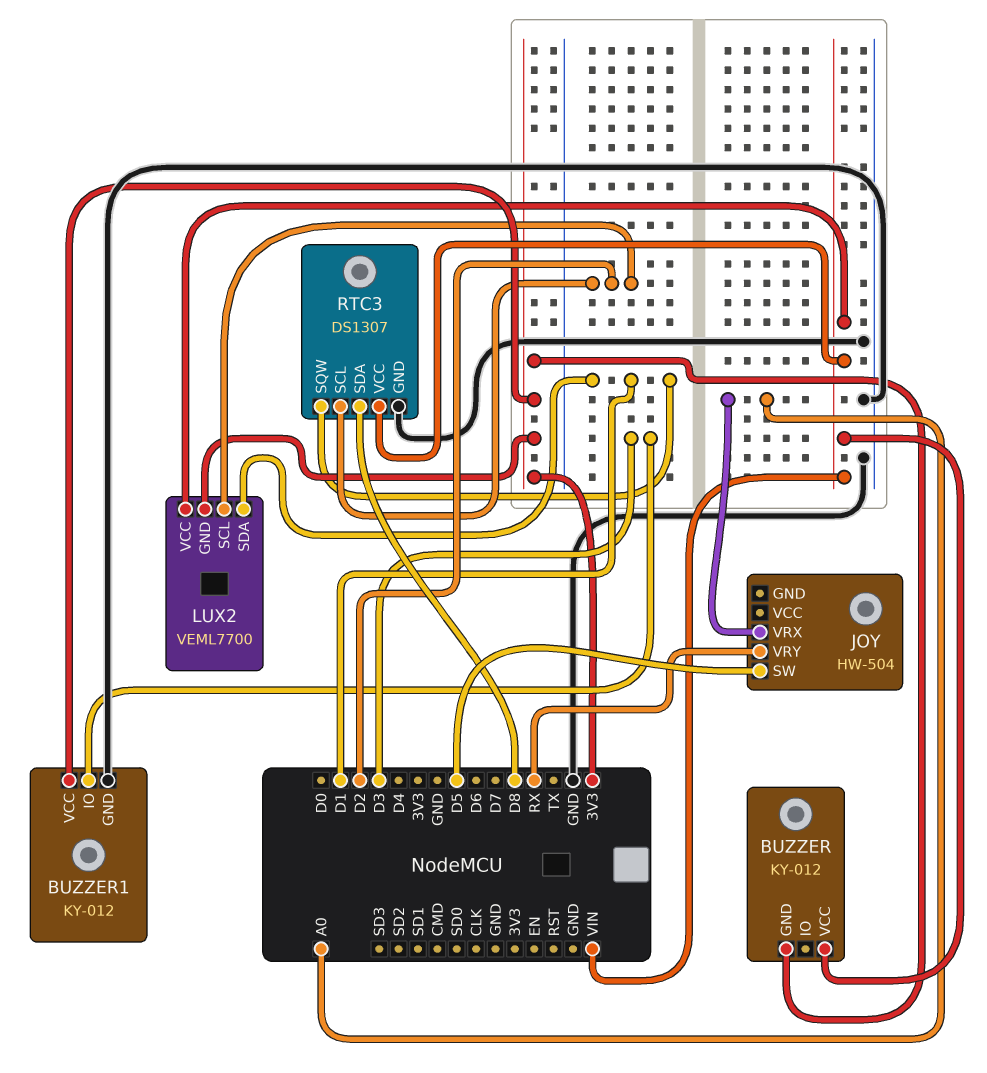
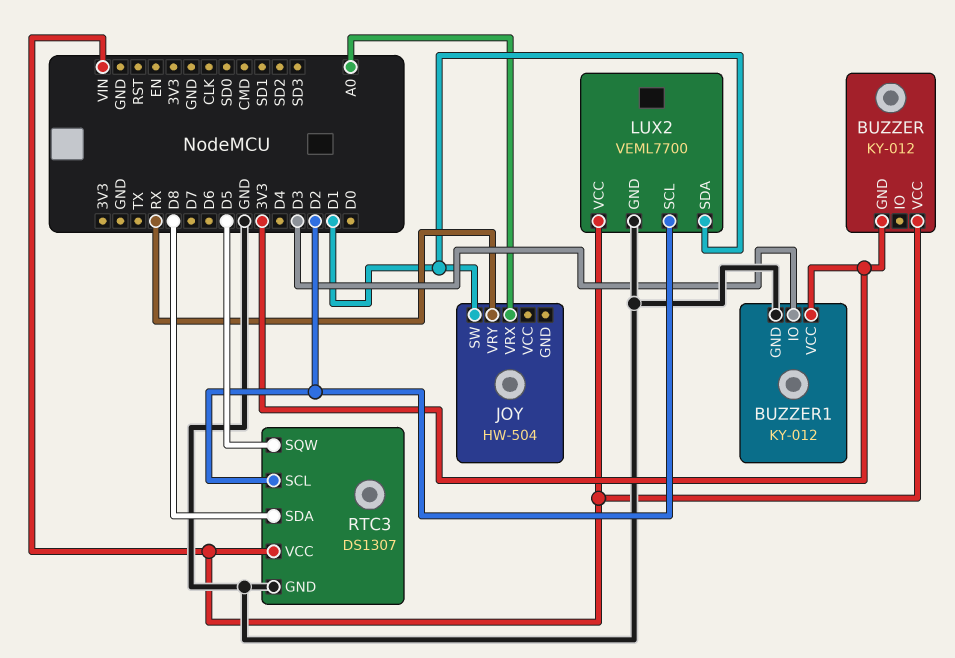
JOY pin SW: D5 -> D1
LUX2 pin GND: 3V3 -> GND
RTC3 pin SQW: D1 -> D5

